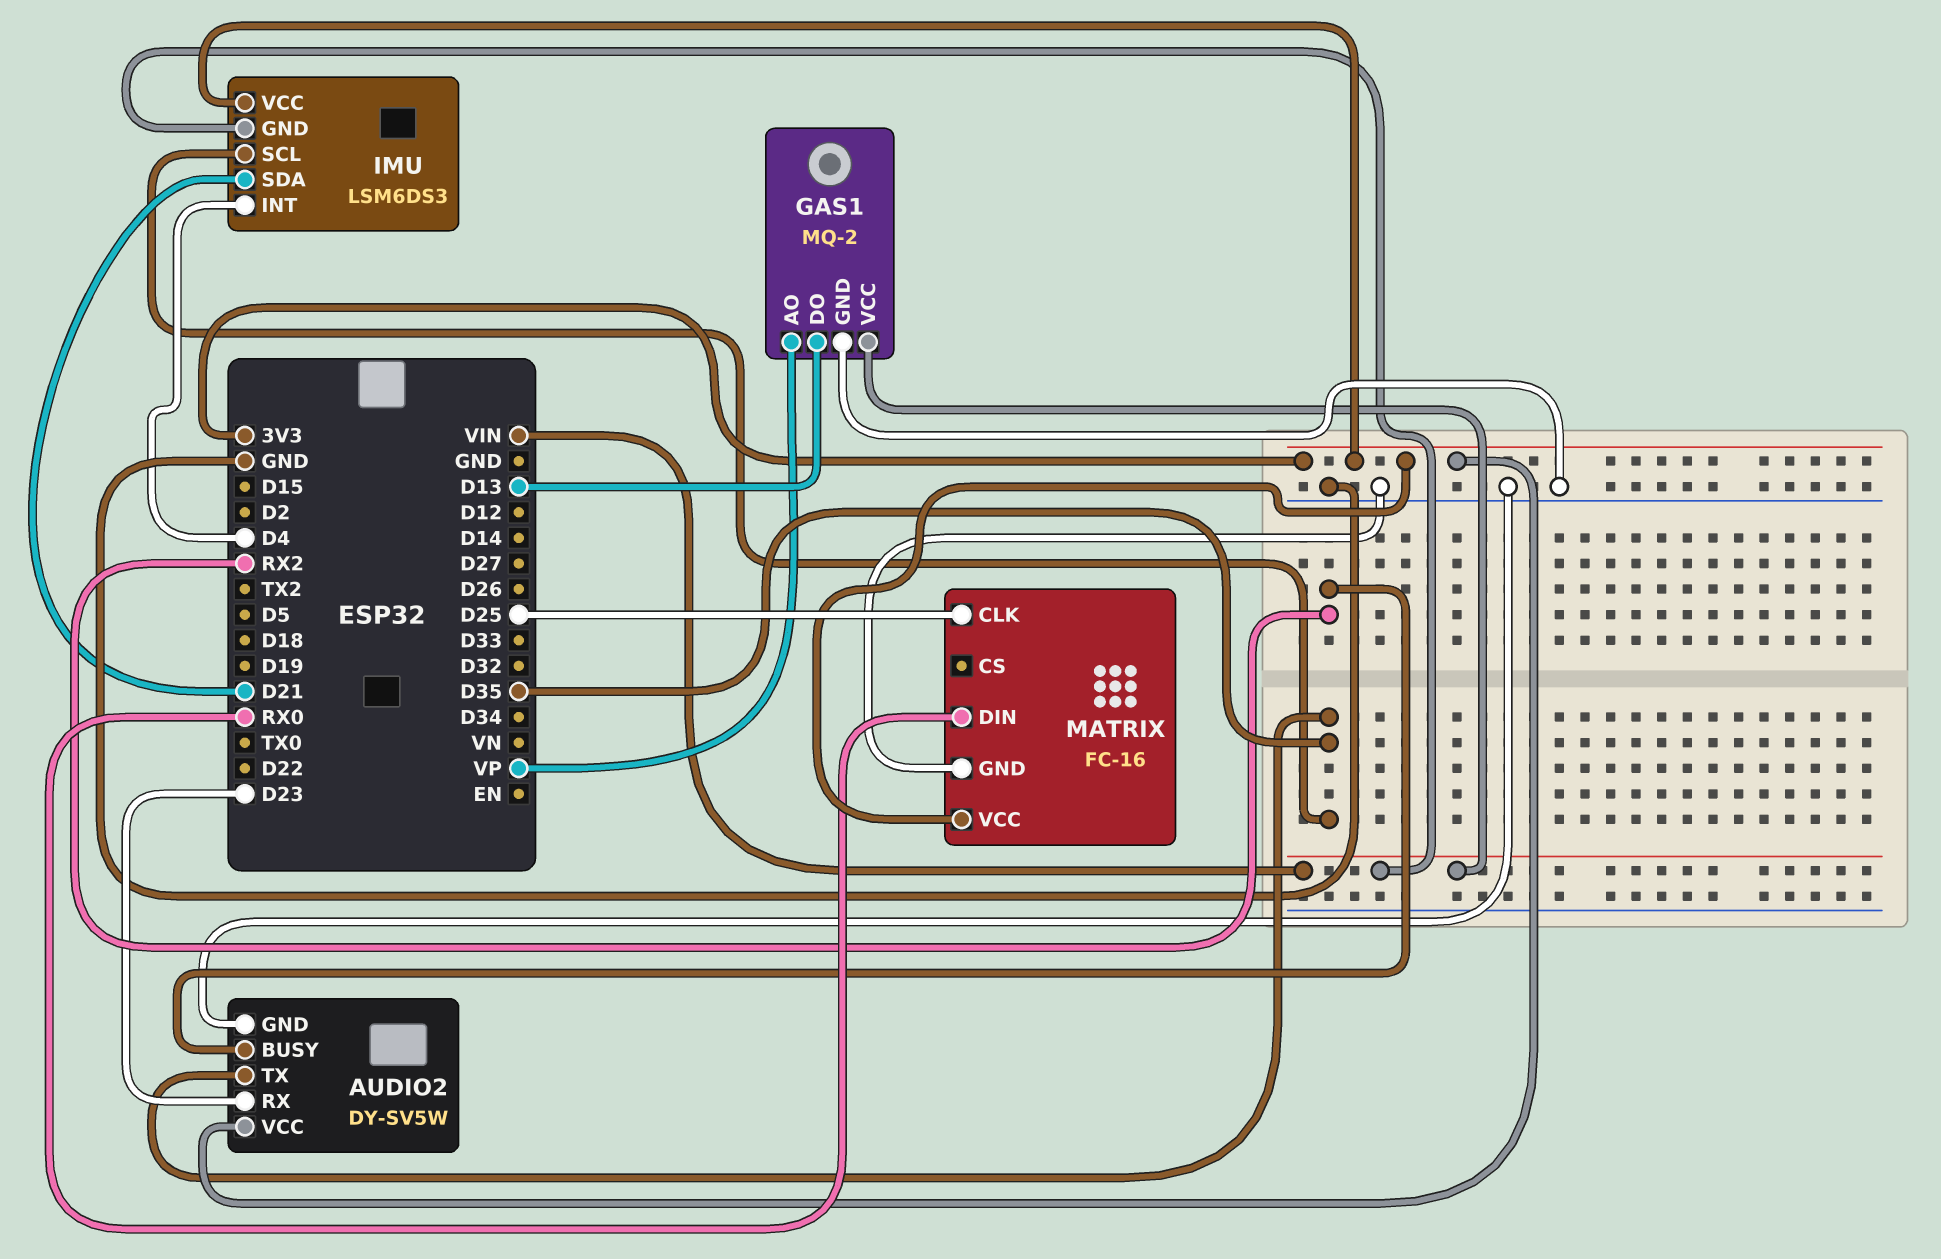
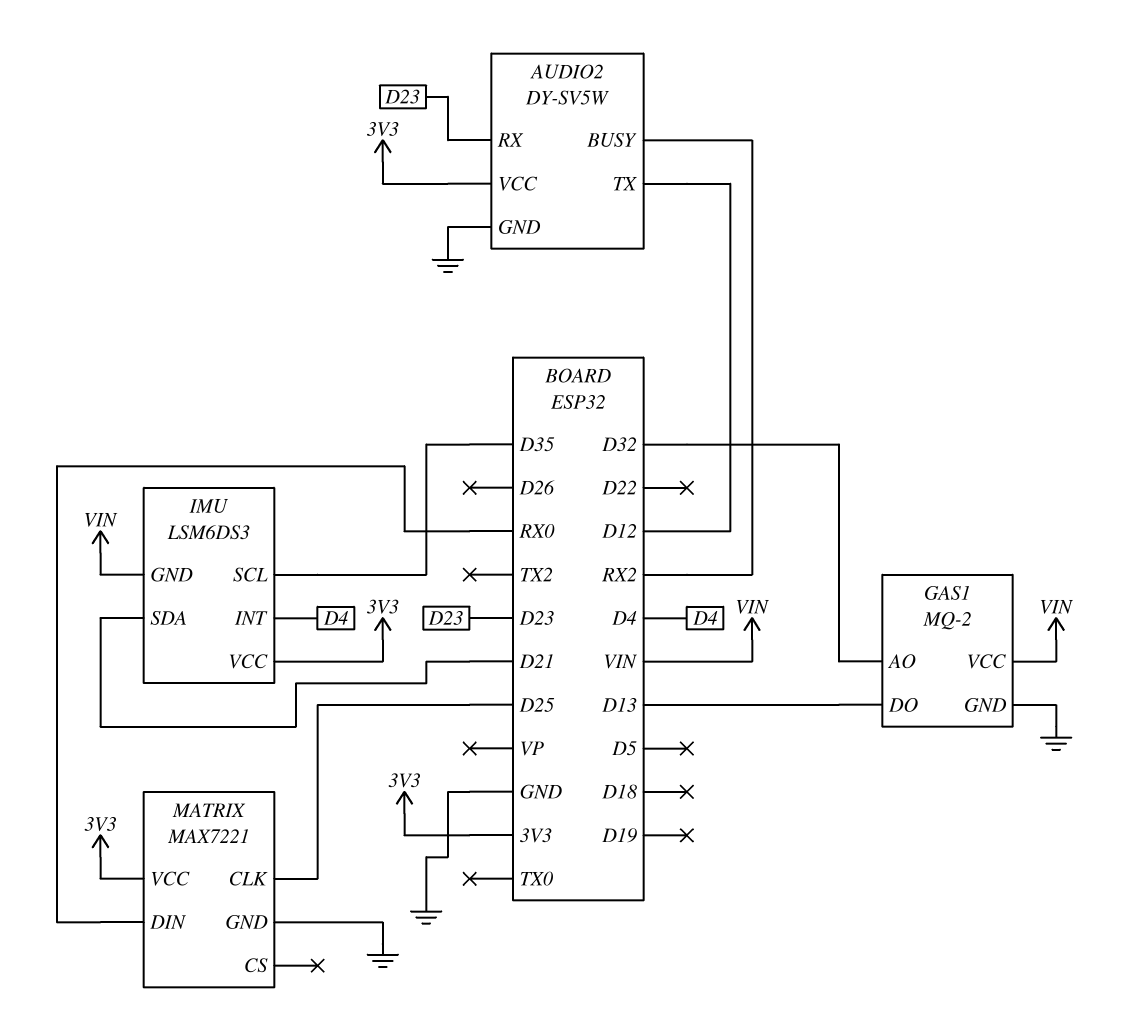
AUDIO2 pin TX: D35 -> D12
GAS1 pin AO: VP -> D32
MATRIX: FC-16 -> MAX7221

